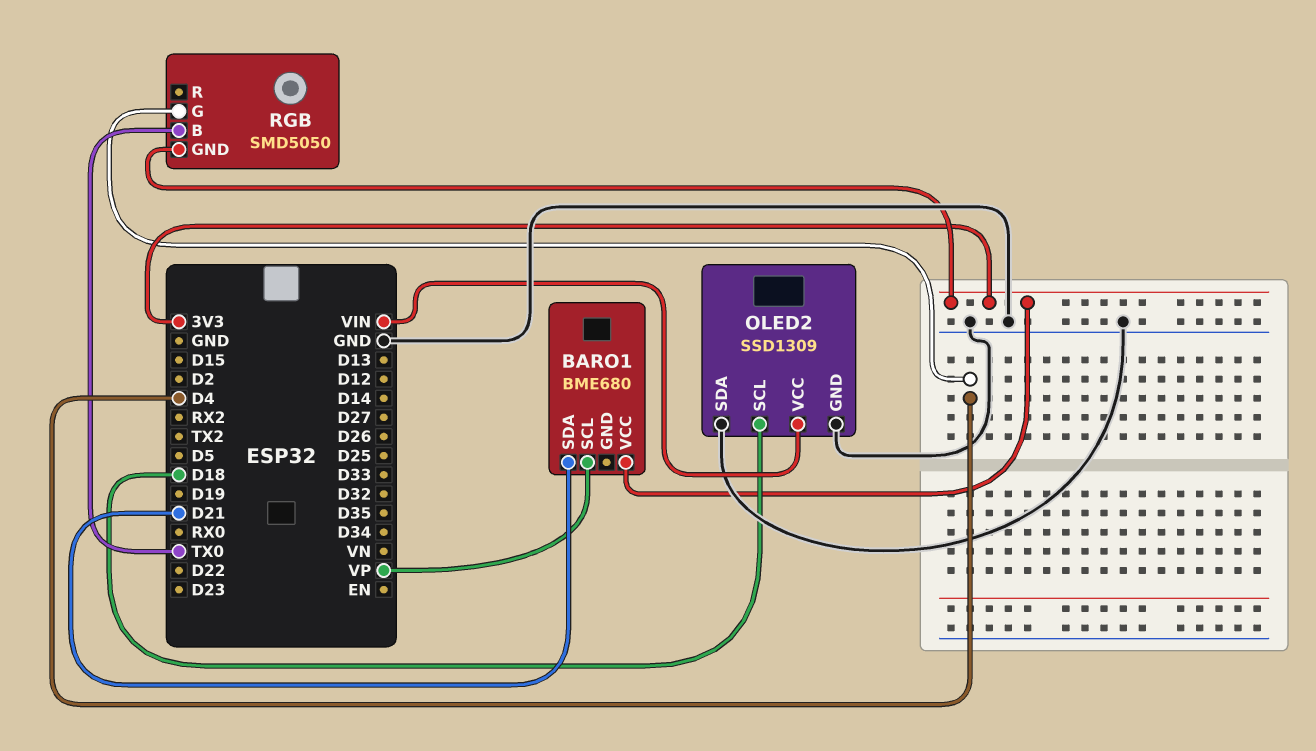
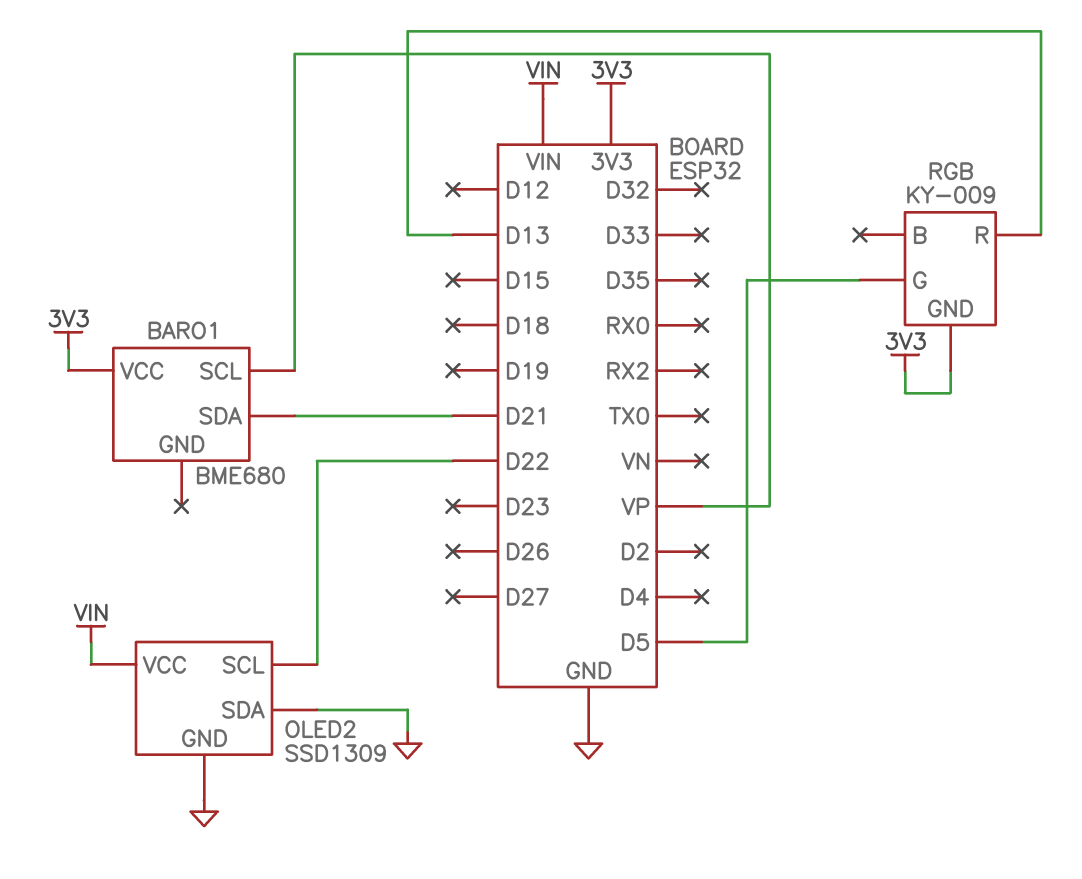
OLED2 pin SCL: D18 -> D22
RGB: SMD5050 -> KY-009
RGB pin B: TX0 -> none
RGB pin G: D4 -> D5
RGB pin R: none -> D13

